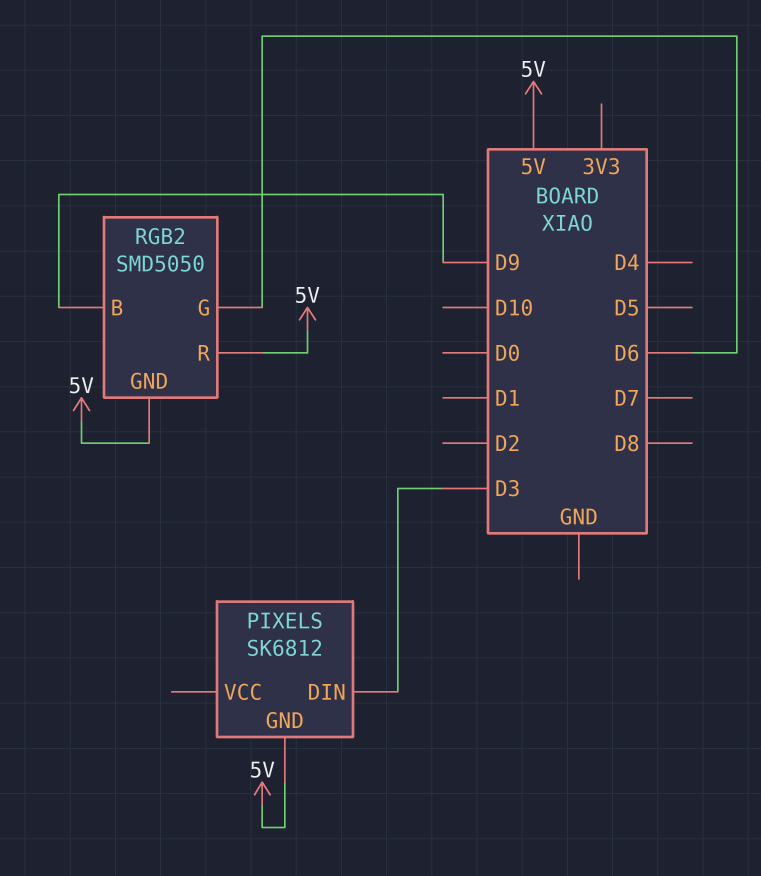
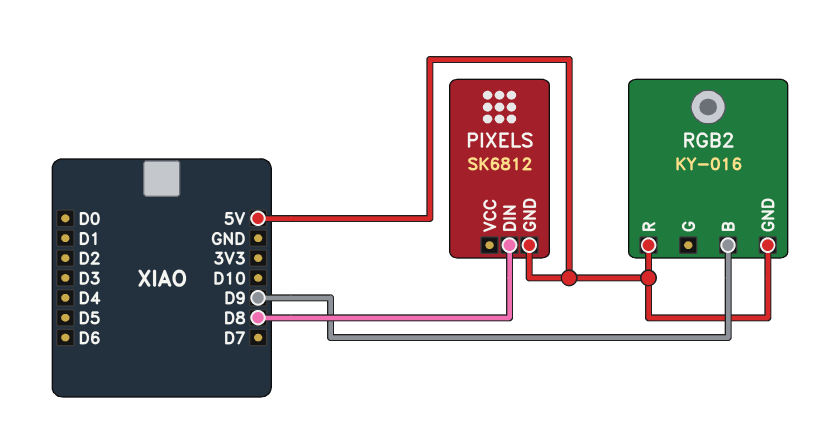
PIXELS pin DIN: D3 -> D8
RGB2: SMD5050 -> KY-016
RGB2 pin G: D6 -> none

